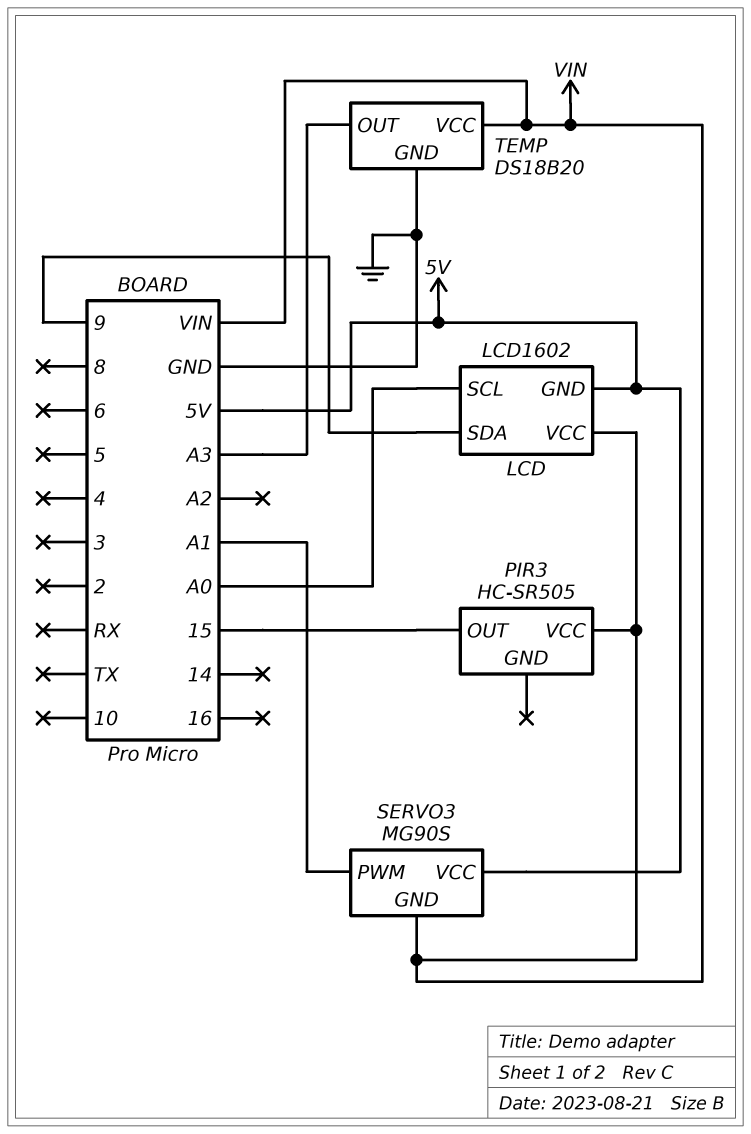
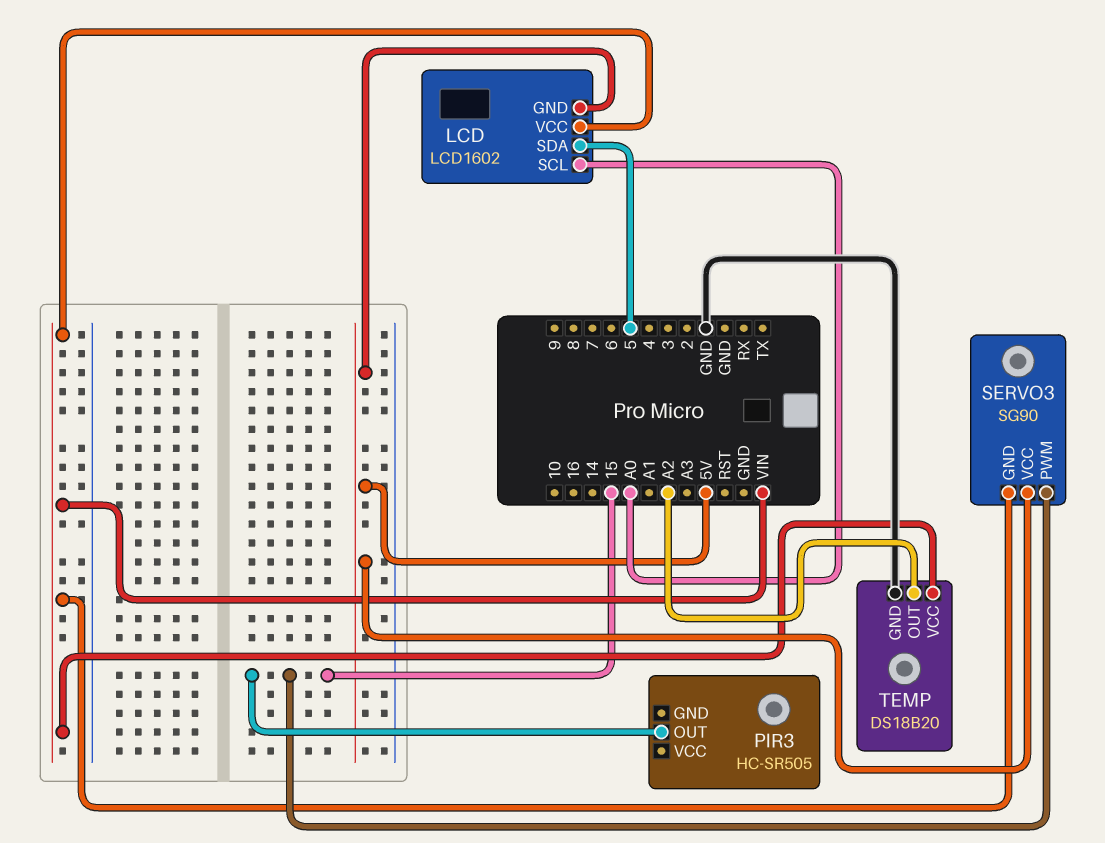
LCD pin SDA: 9 -> 5
PIR3 pin VCC: VIN -> none
SERVO3: MG90S -> SG90
SERVO3 pin PWM: A1 -> 15
TEMP pin OUT: A3 -> A2

